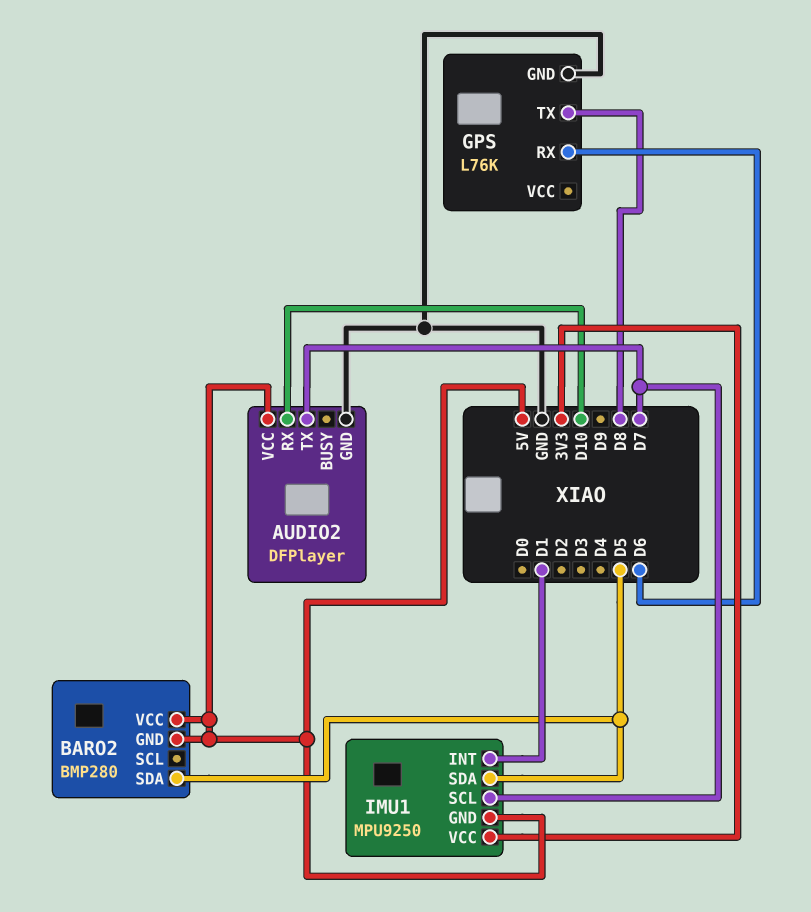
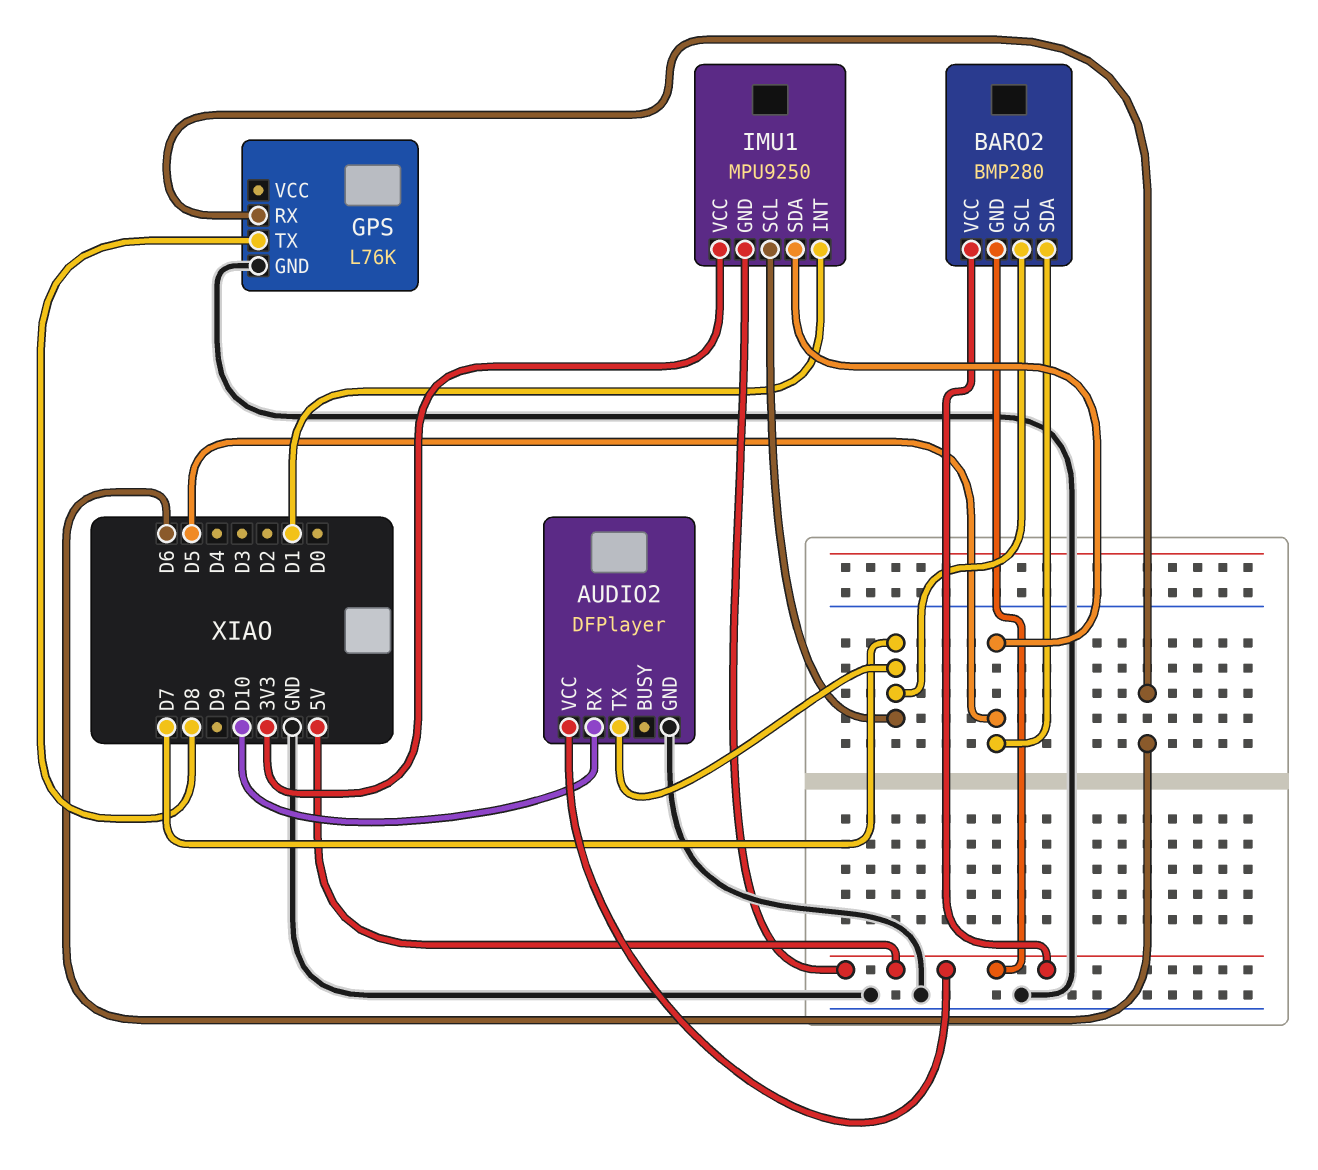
BARO2 pin SCL: none -> D7

